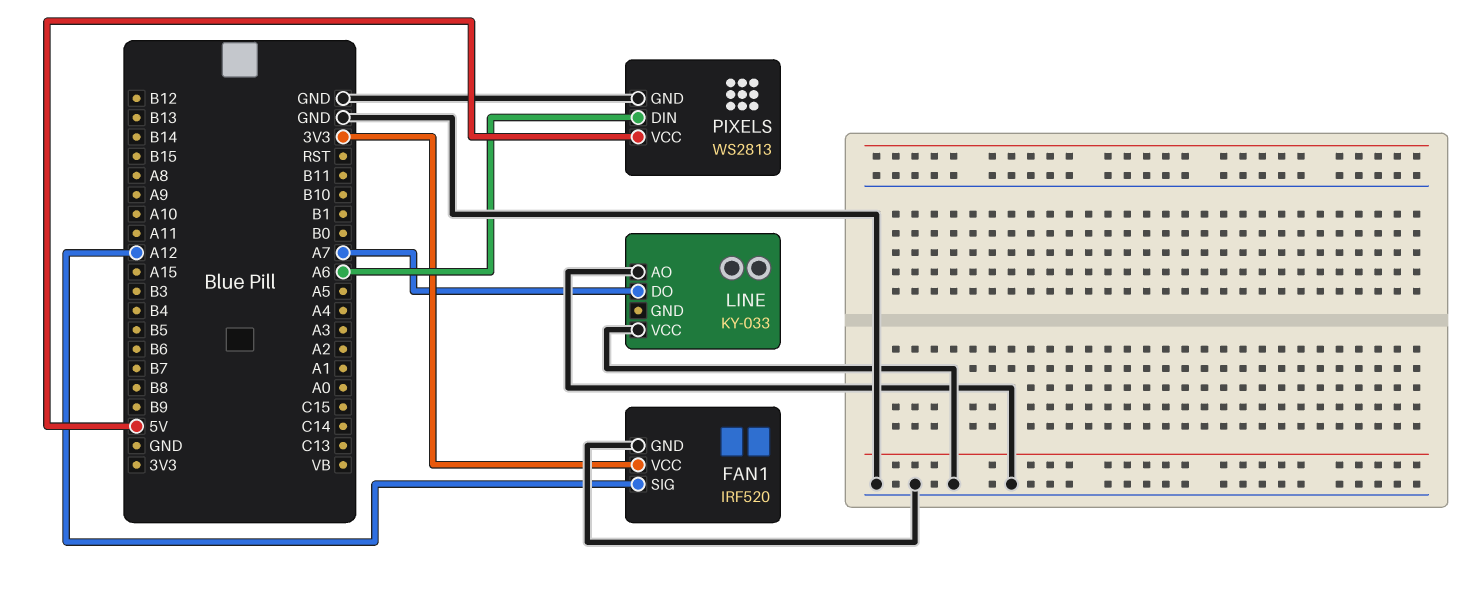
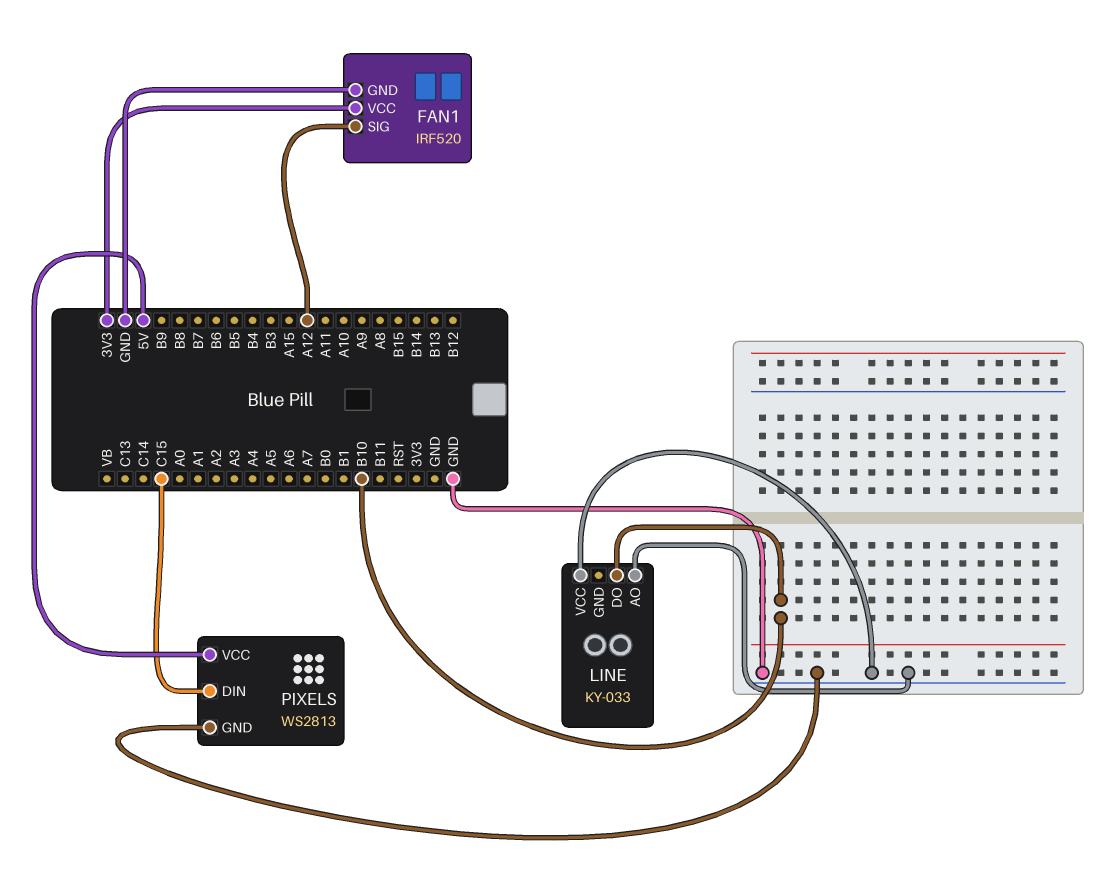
LINE pin DO: A7 -> B10
PIXELS pin DIN: A6 -> C15

